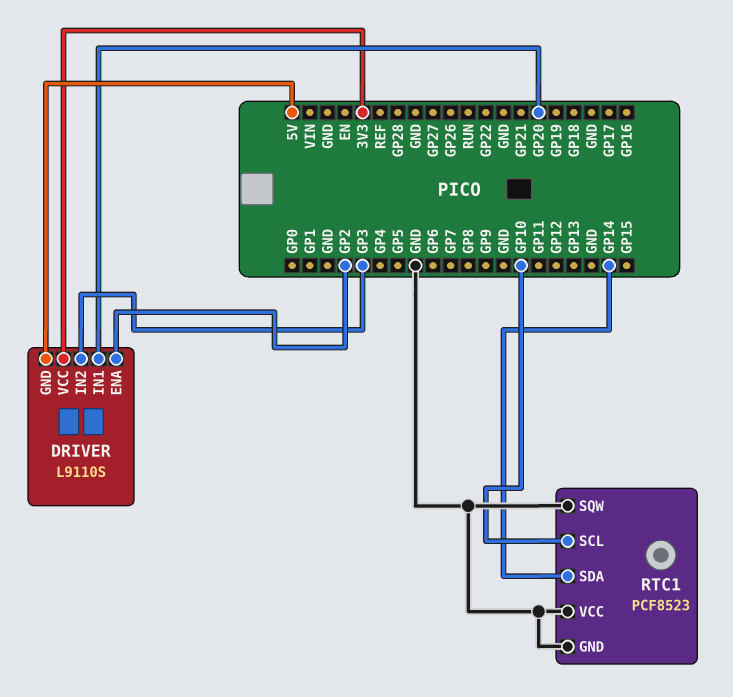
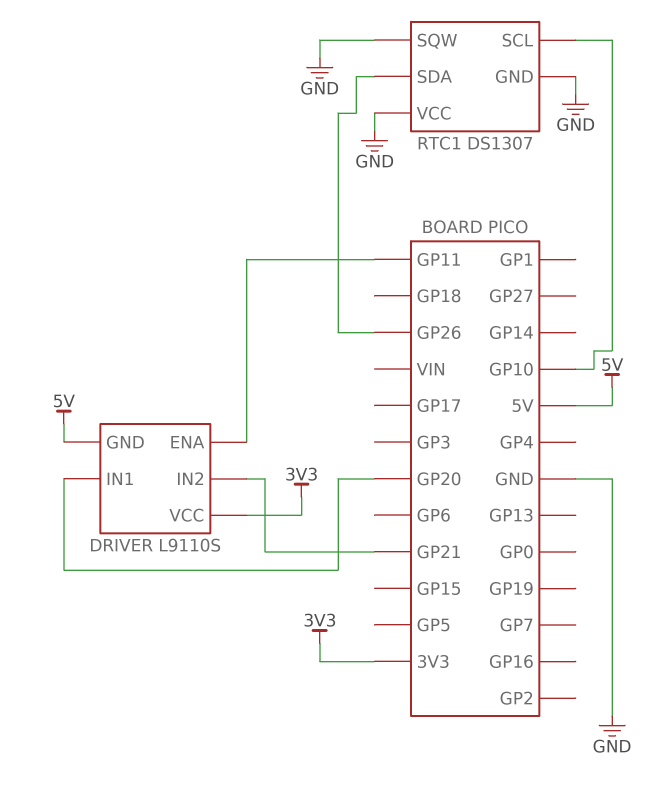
DRIVER pin ENA: GP2 -> GP11
DRIVER pin IN2: GP3 -> GP21
RTC1: PCF8523 -> DS1307
RTC1 pin SDA: GP14 -> GP26

